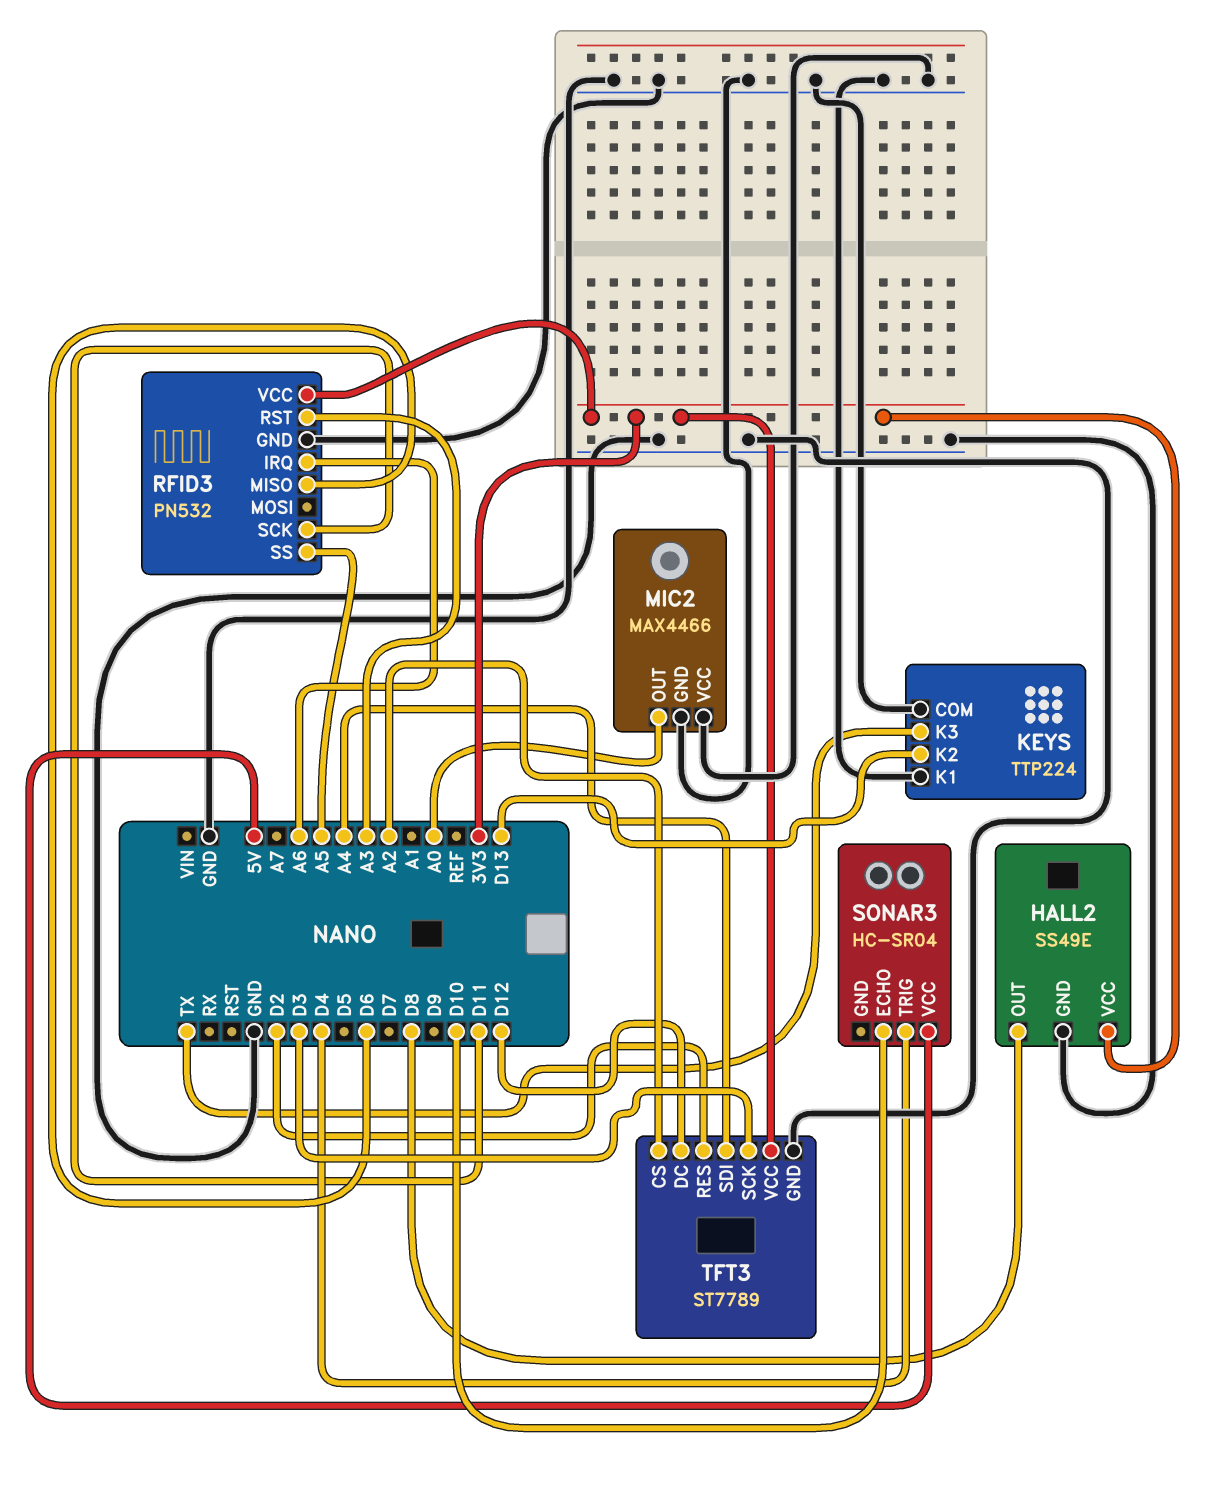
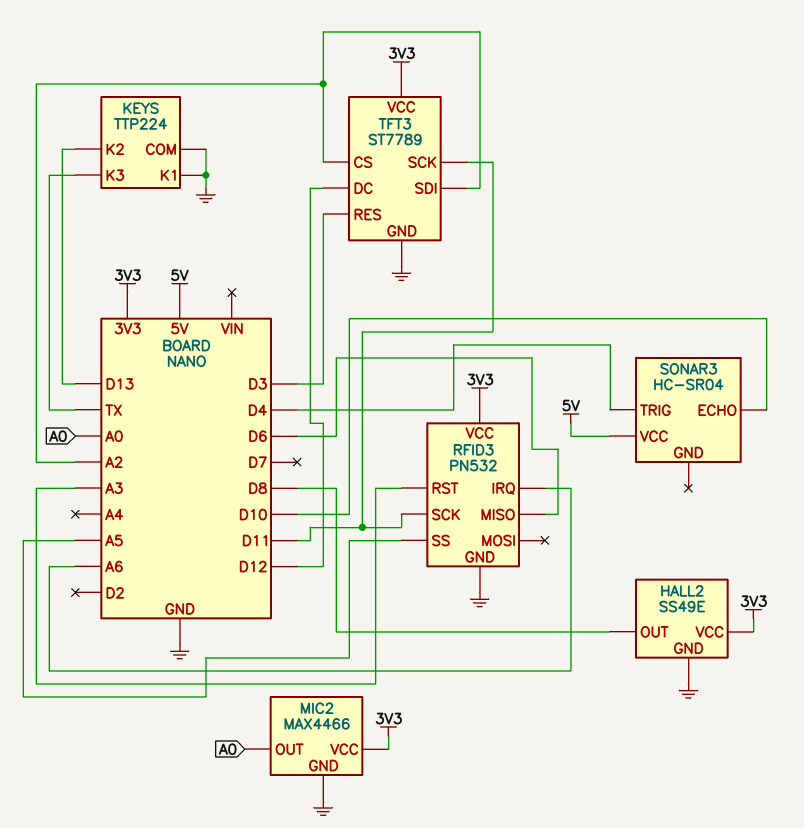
MIC2 pin VCC: GND -> 3V3
TFT3 pin RES: D2 -> D3
TFT3 pin SCK: D3 -> D11
TFT3 pin SDI: A4 -> A2

